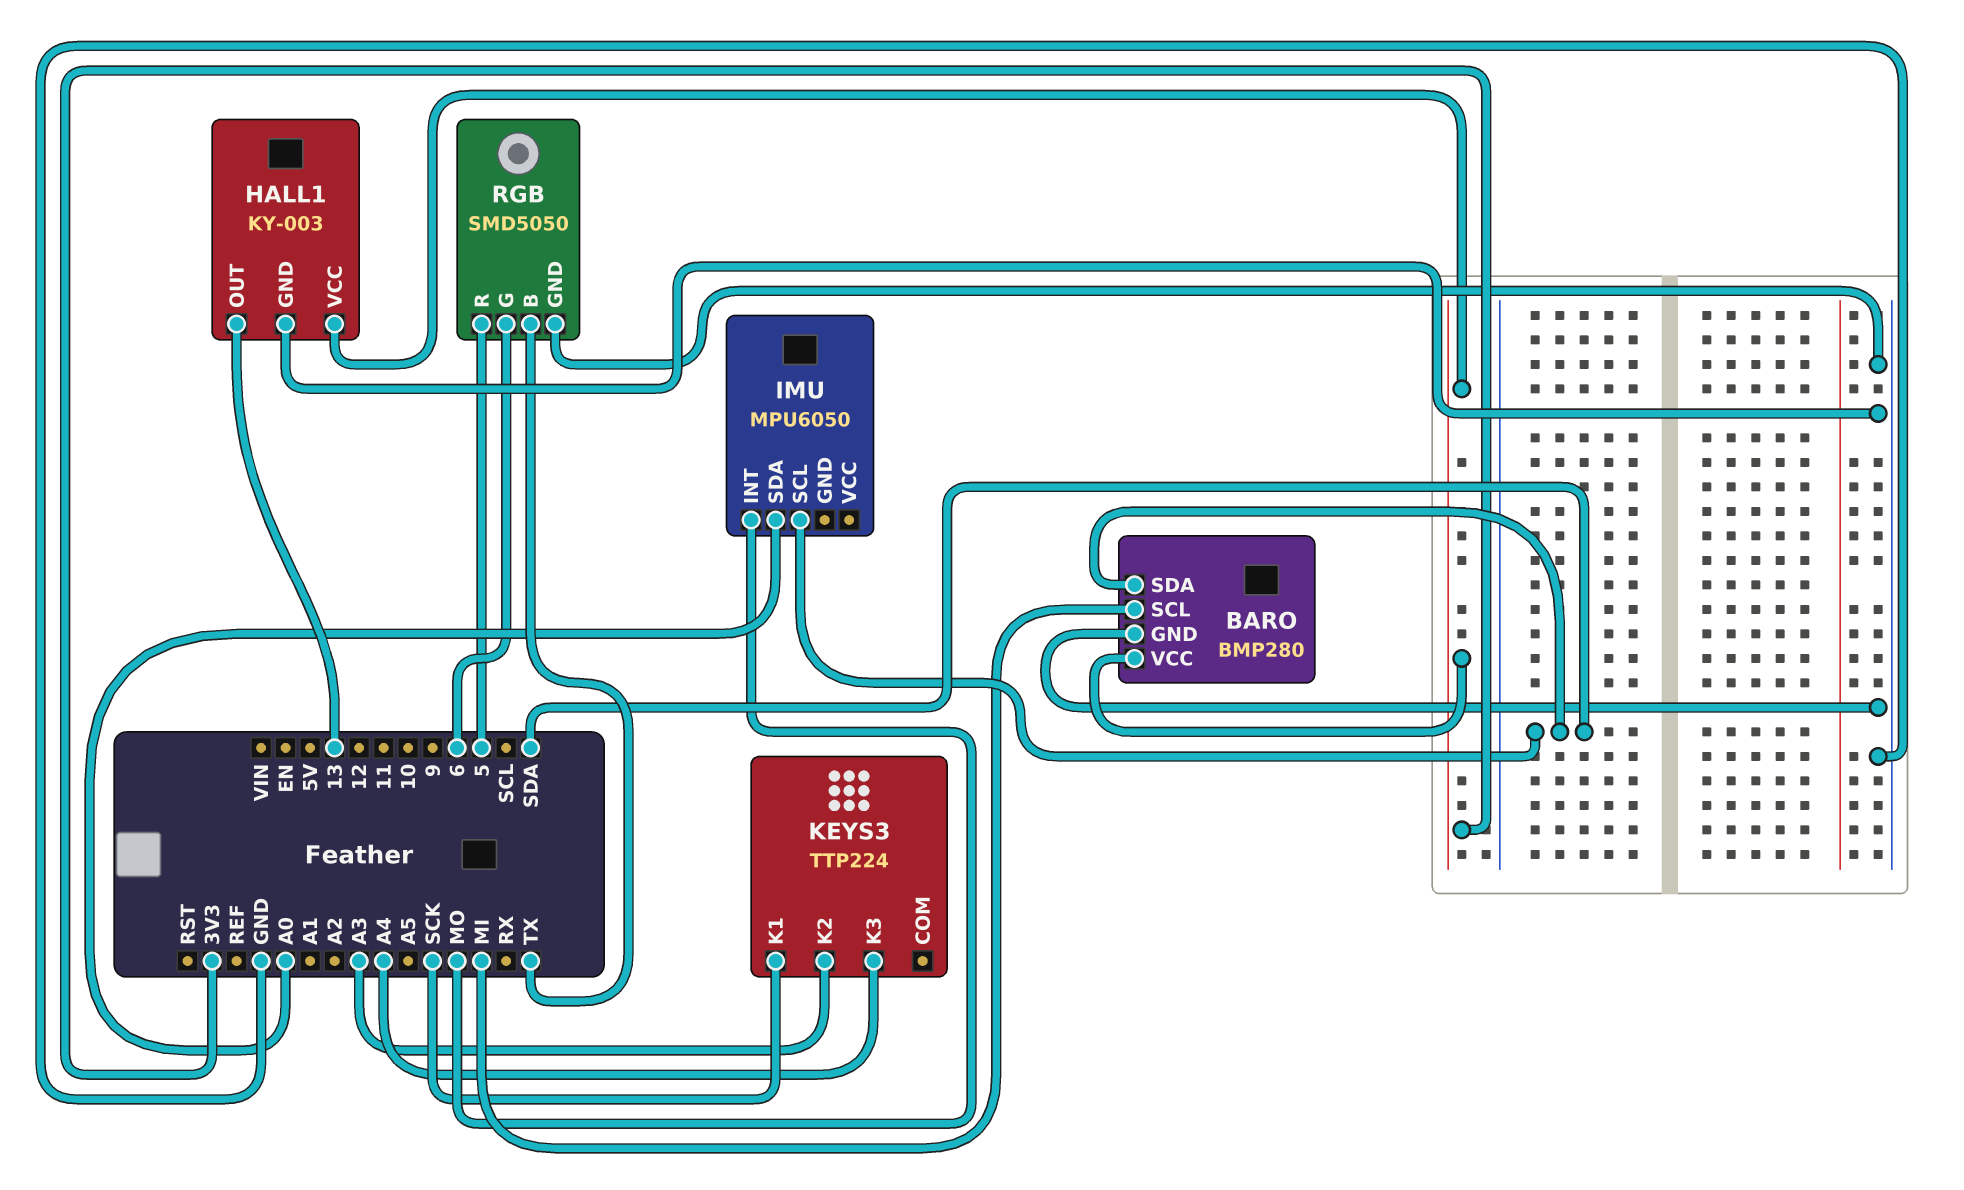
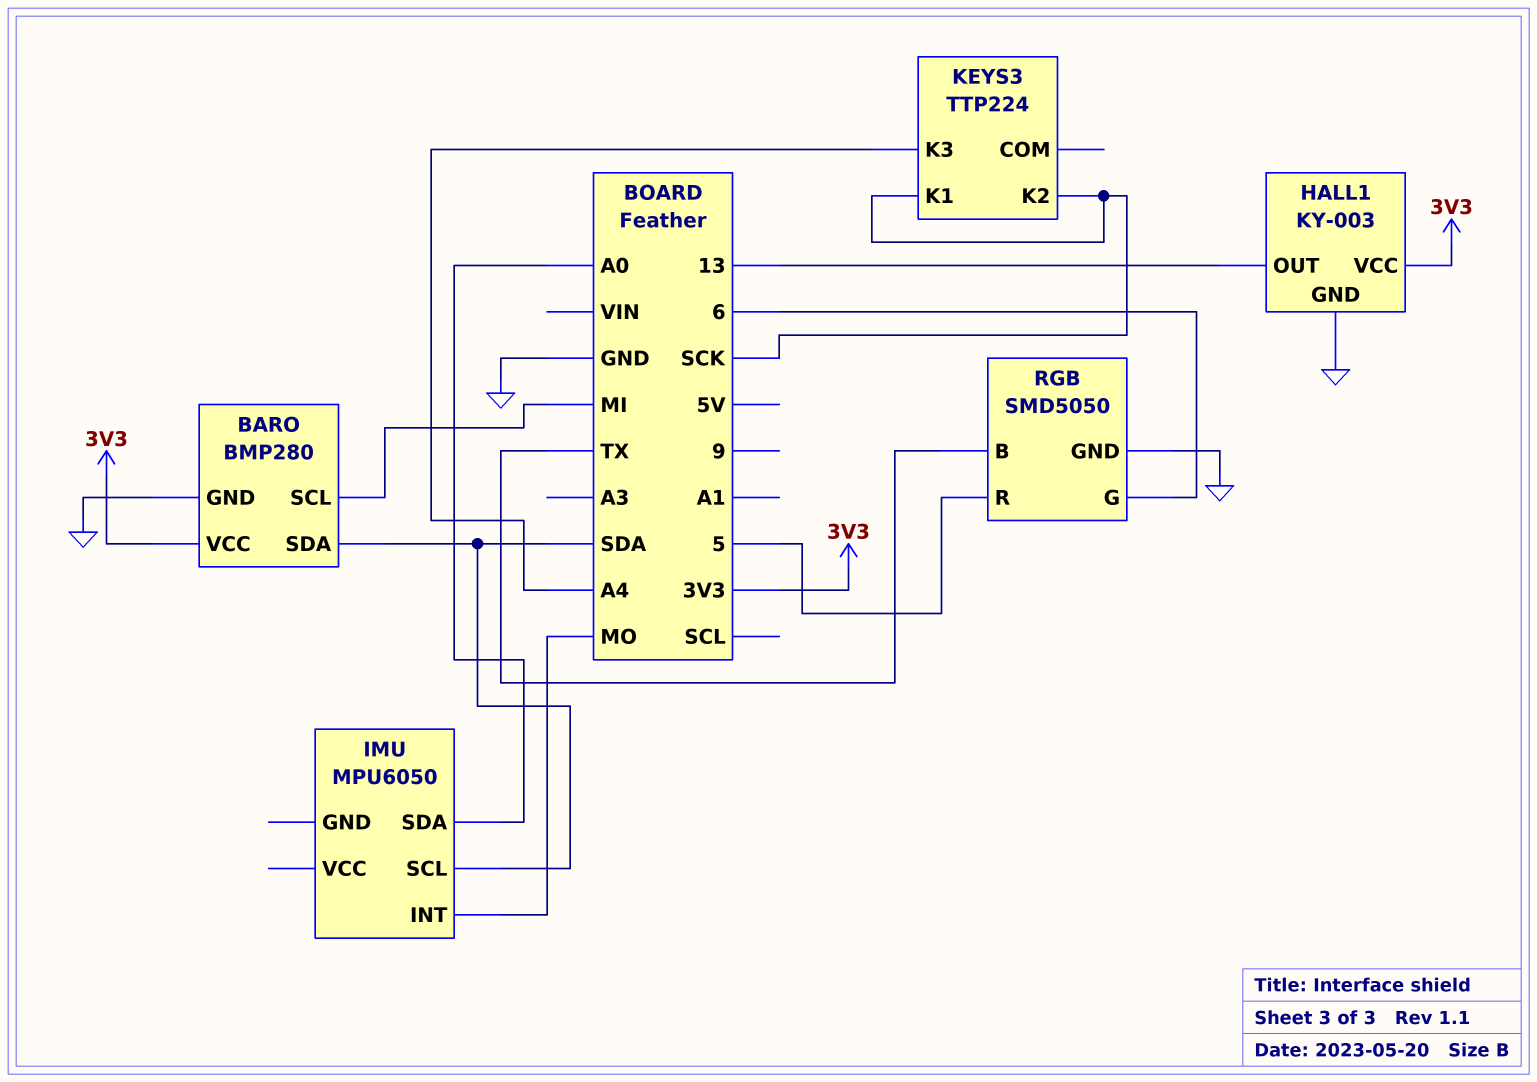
KEYS3 pin K2: A3 -> SCK

